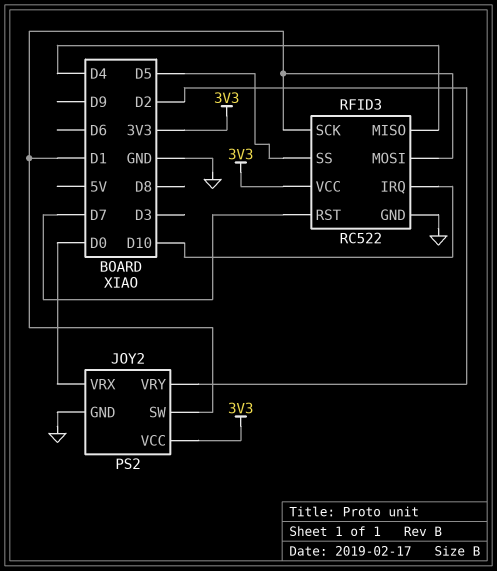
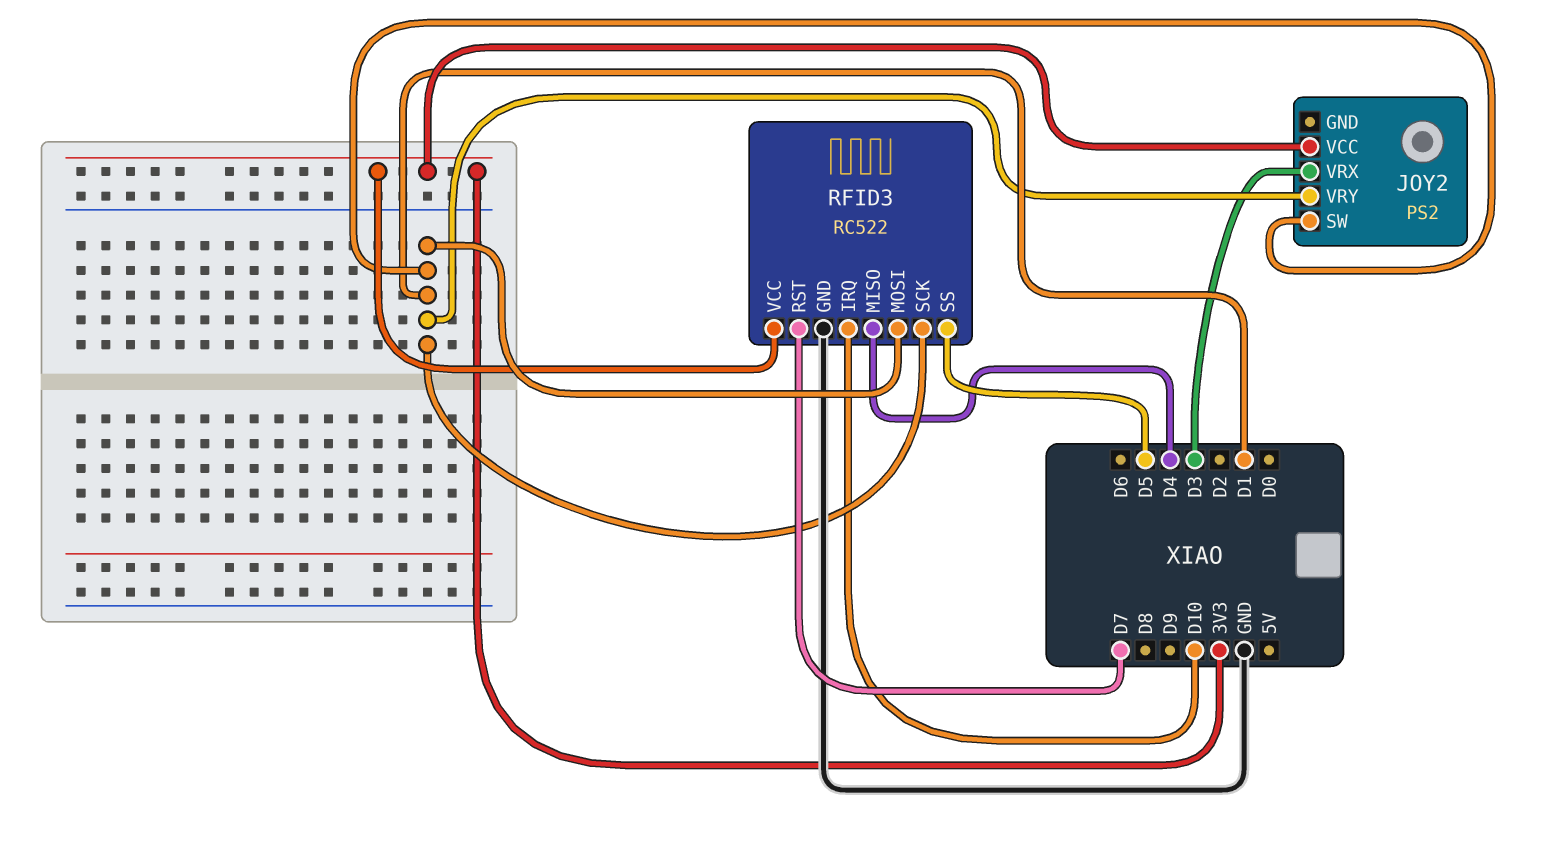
JOY2 pin GND: GND -> none
JOY2 pin VRX: D0 -> D3
JOY2 pin VRY: D2 -> D1

